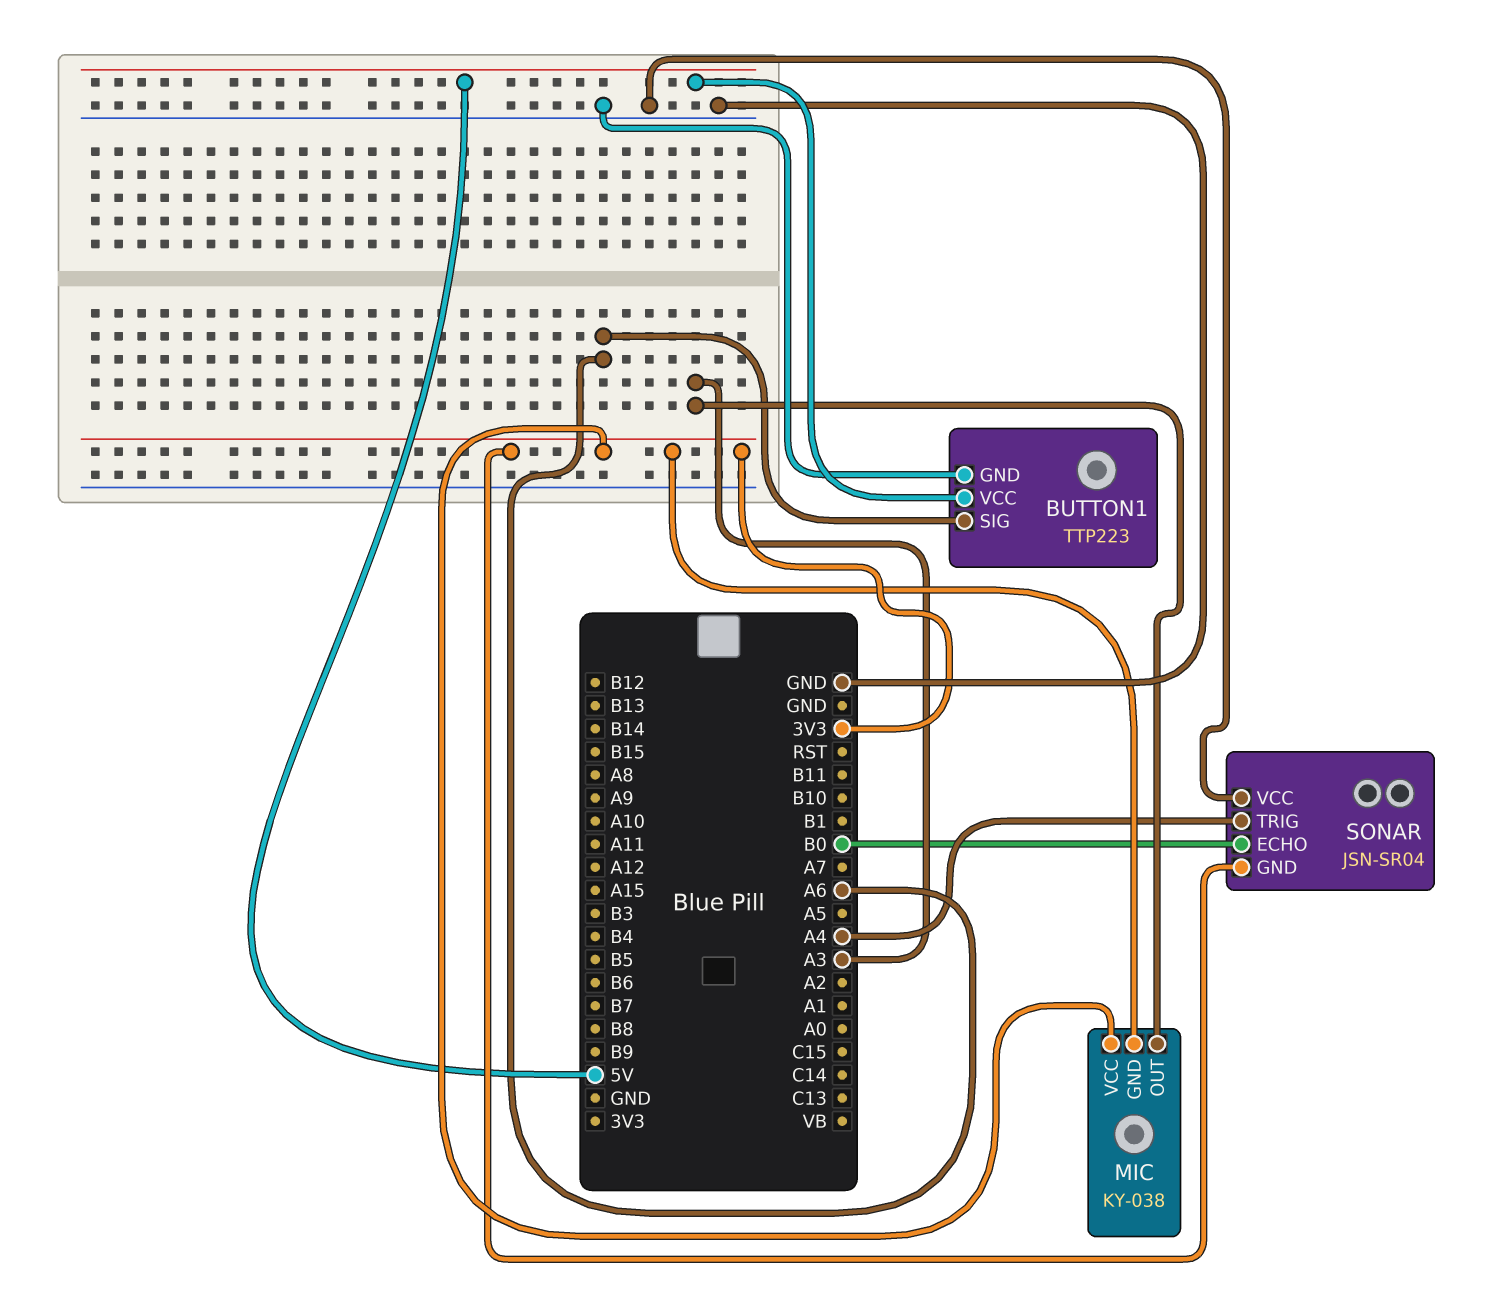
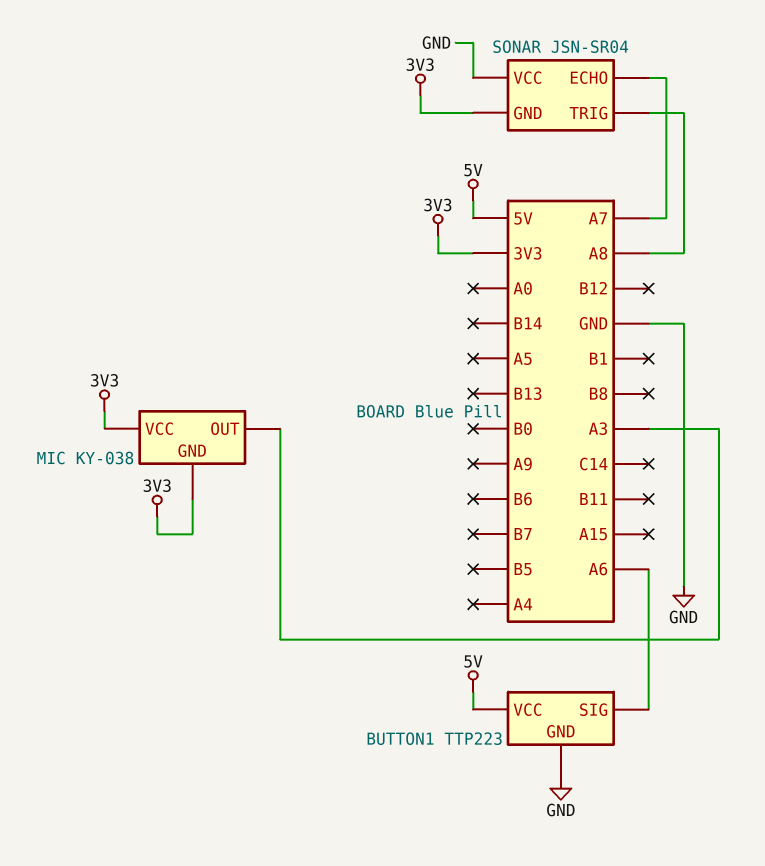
SONAR pin ECHO: B0 -> A7
SONAR pin TRIG: A4 -> A8

